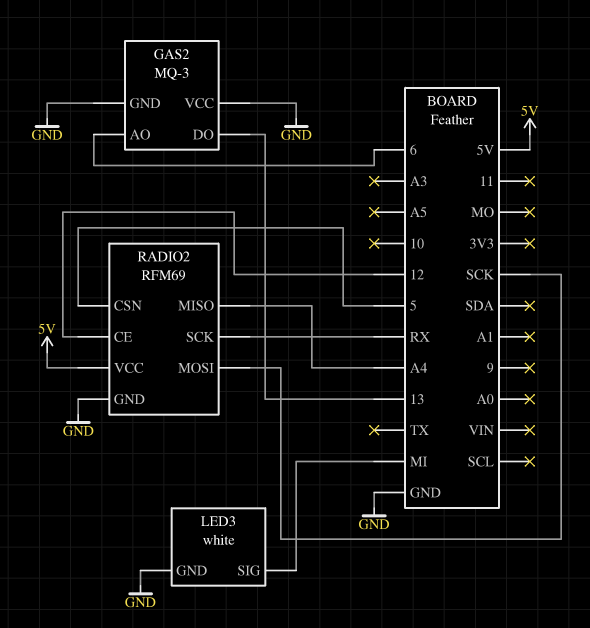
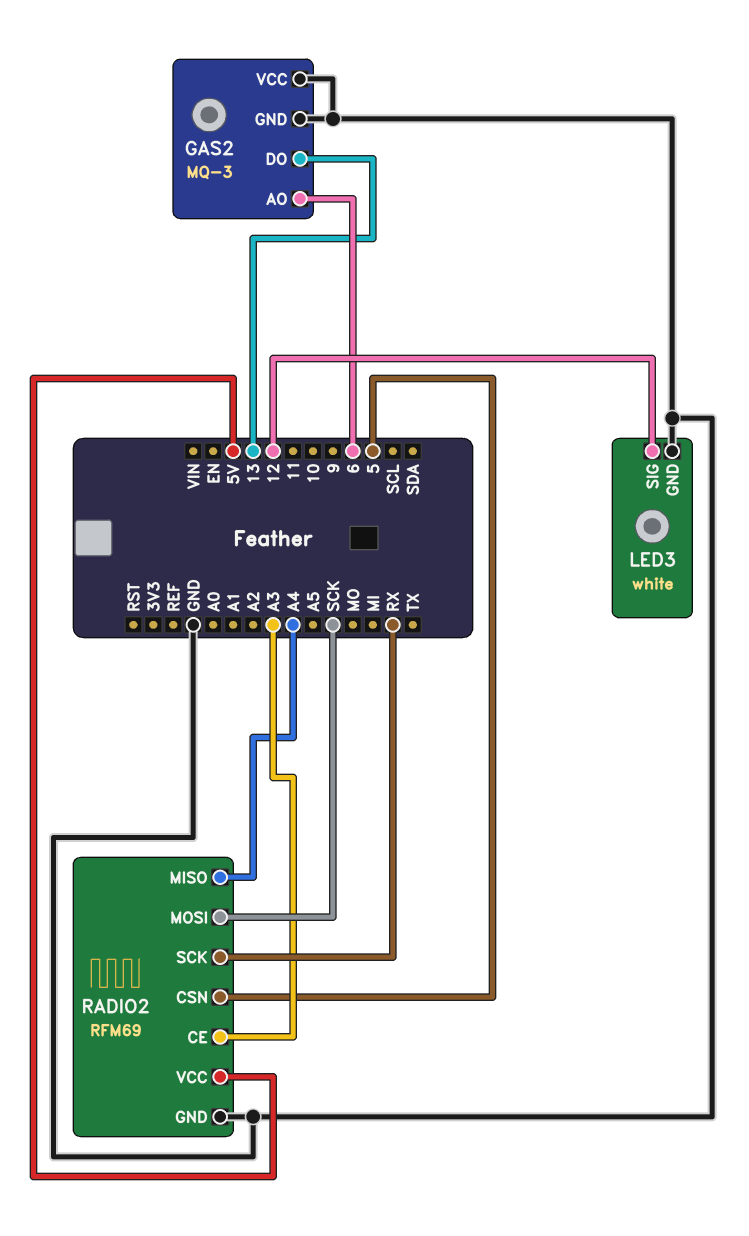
LED3 pin SIG: MI -> 12
RADIO2 pin CE: 12 -> A3

